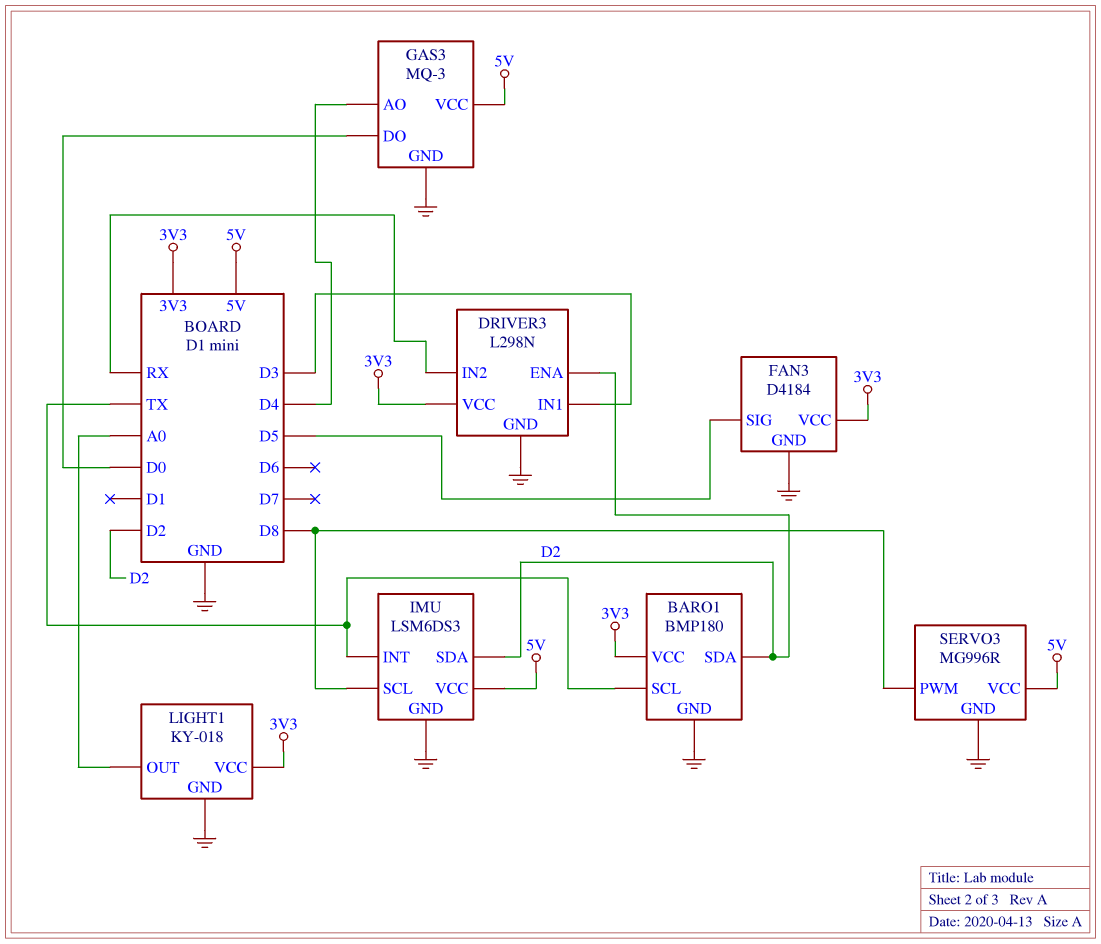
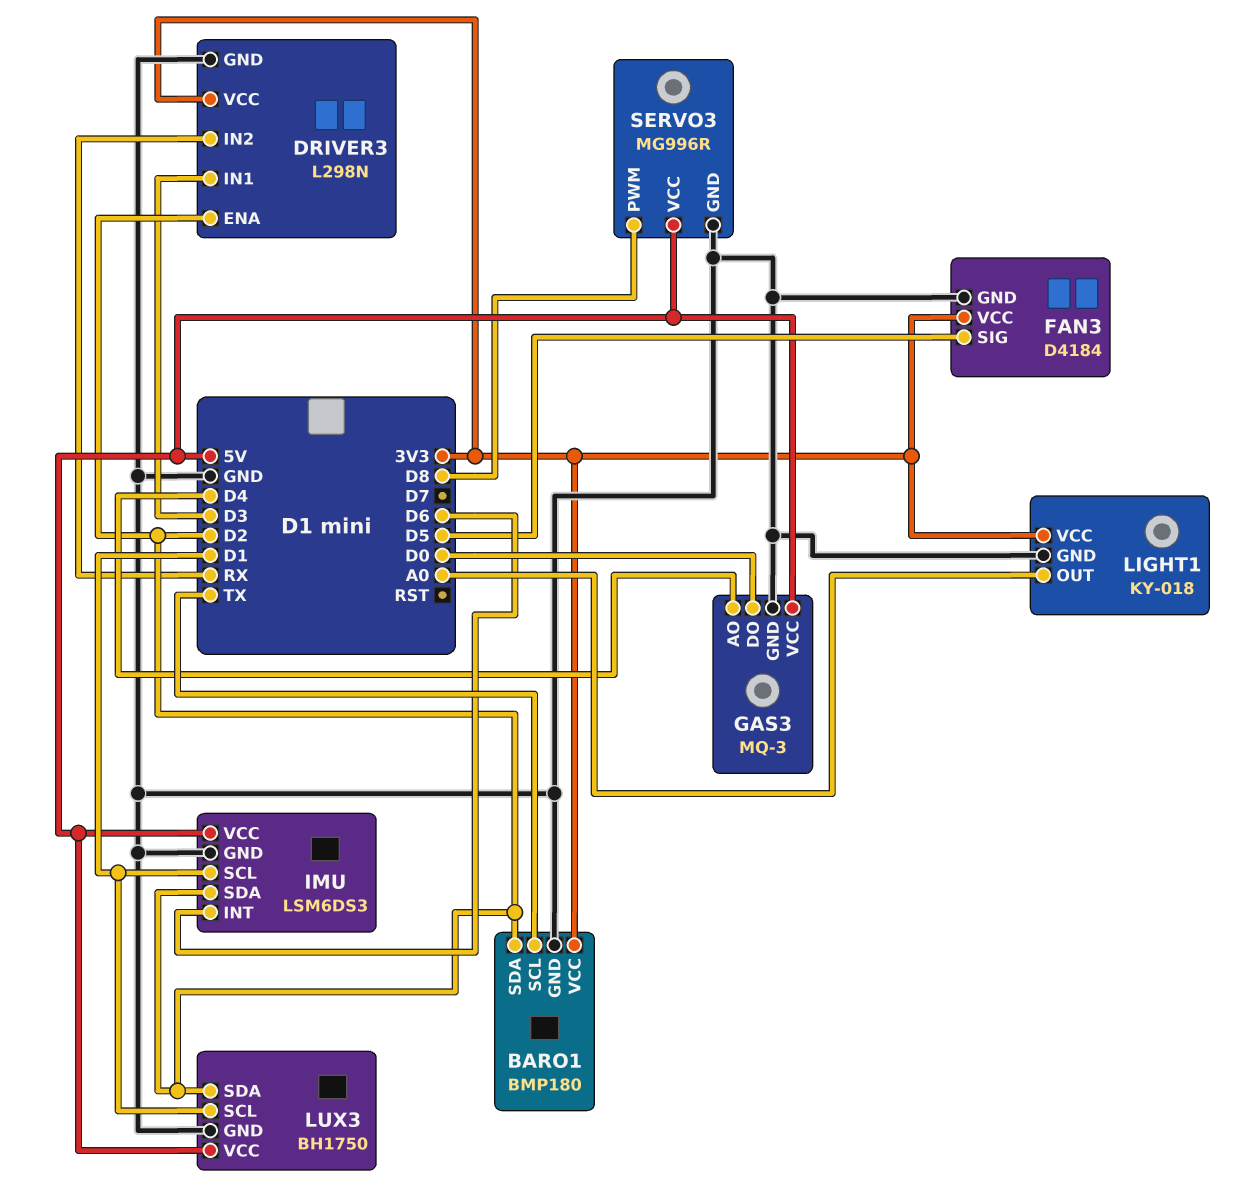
IMU pin INT: TX -> D6
IMU pin SCL: D8 -> D1
LUX3: none -> BH1750
LUX3 pin GND: none -> GND
LUX3 pin SCL: none -> D1
LUX3 pin SDA: none -> D2
LUX3 pin VCC: none -> 5V

